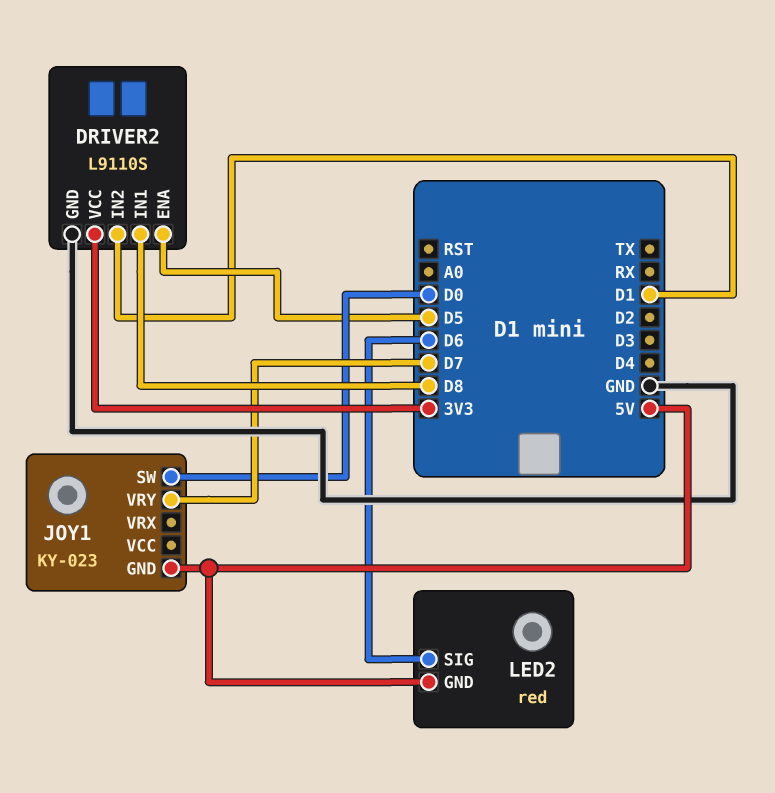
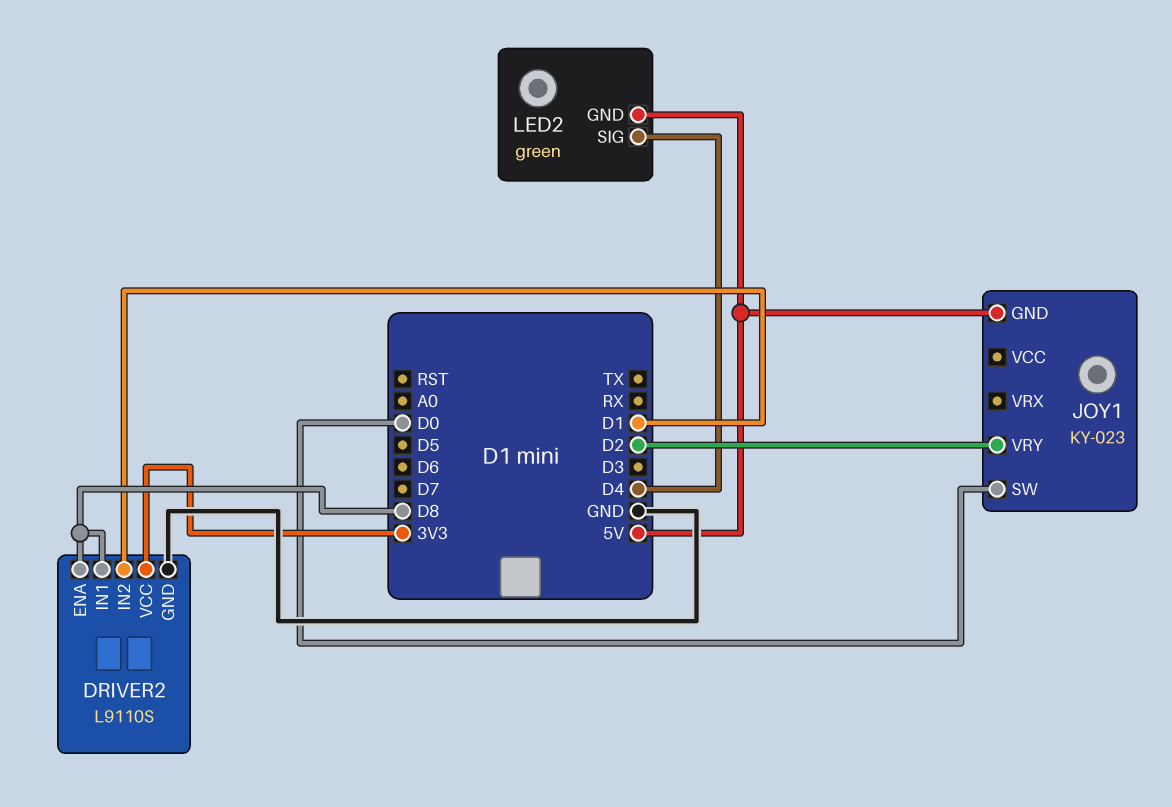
DRIVER2 pin ENA: D5 -> D8
JOY1 pin VRY: D7 -> D2
LED2: red -> green
LED2 pin SIG: D6 -> D4

